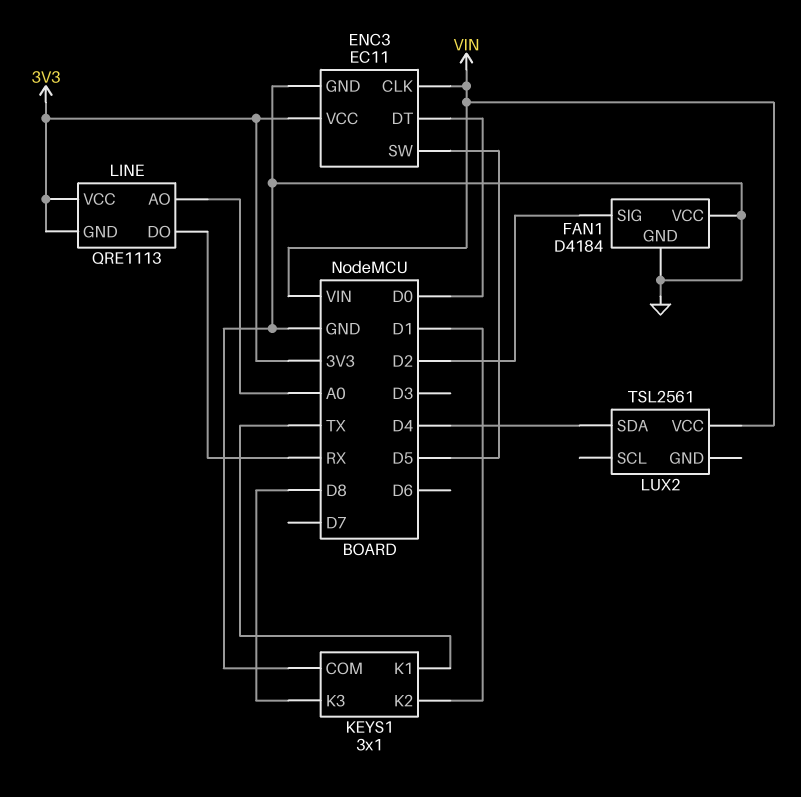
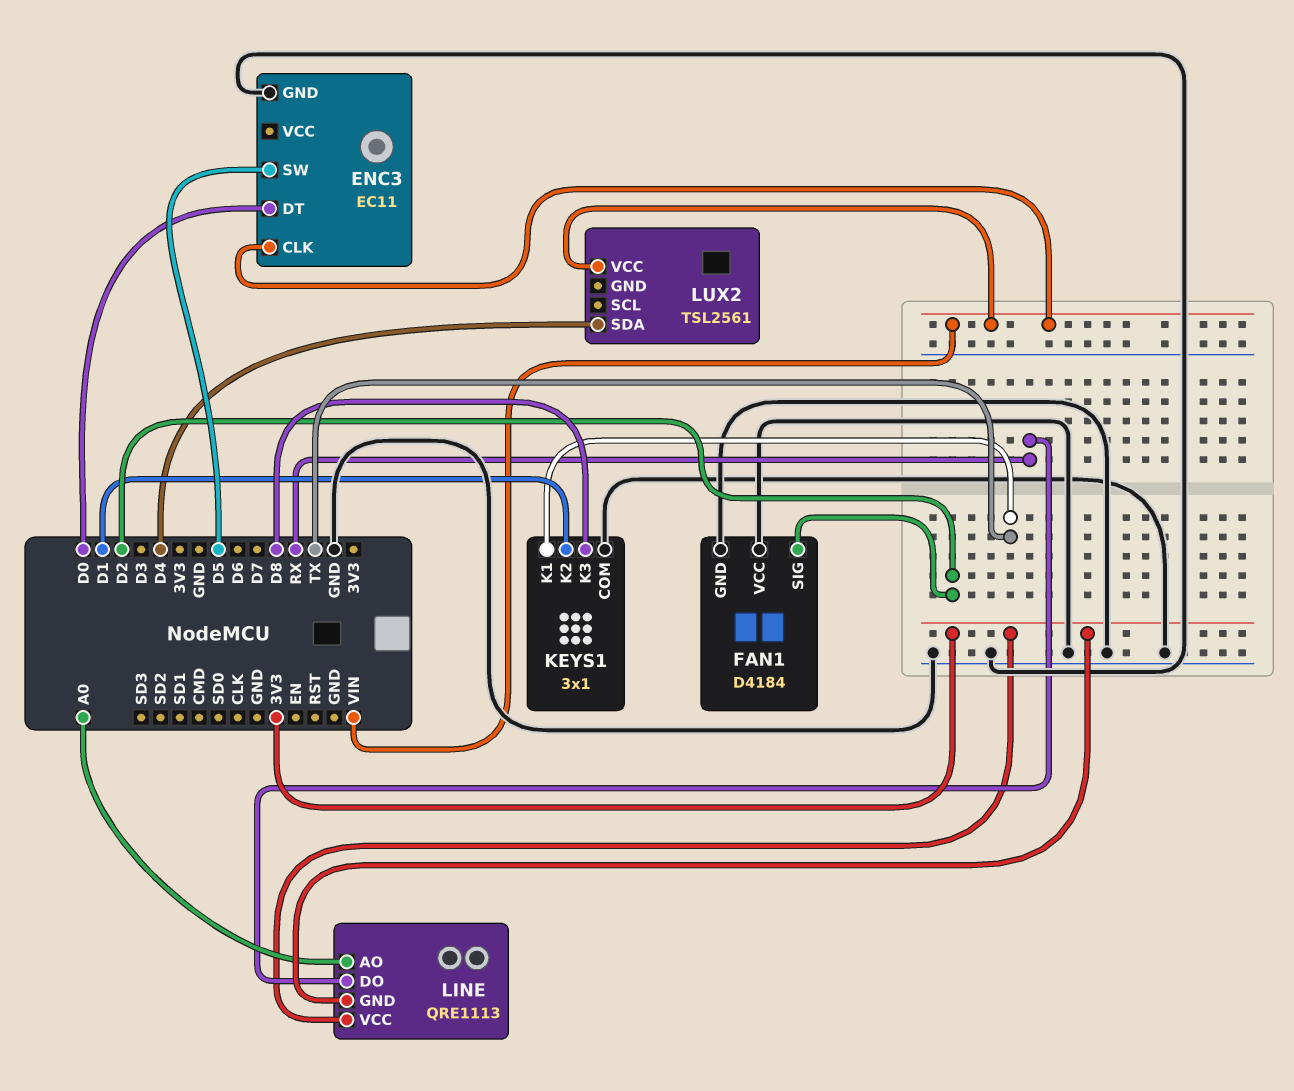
ENC3 pin VCC: 3V3 -> none

